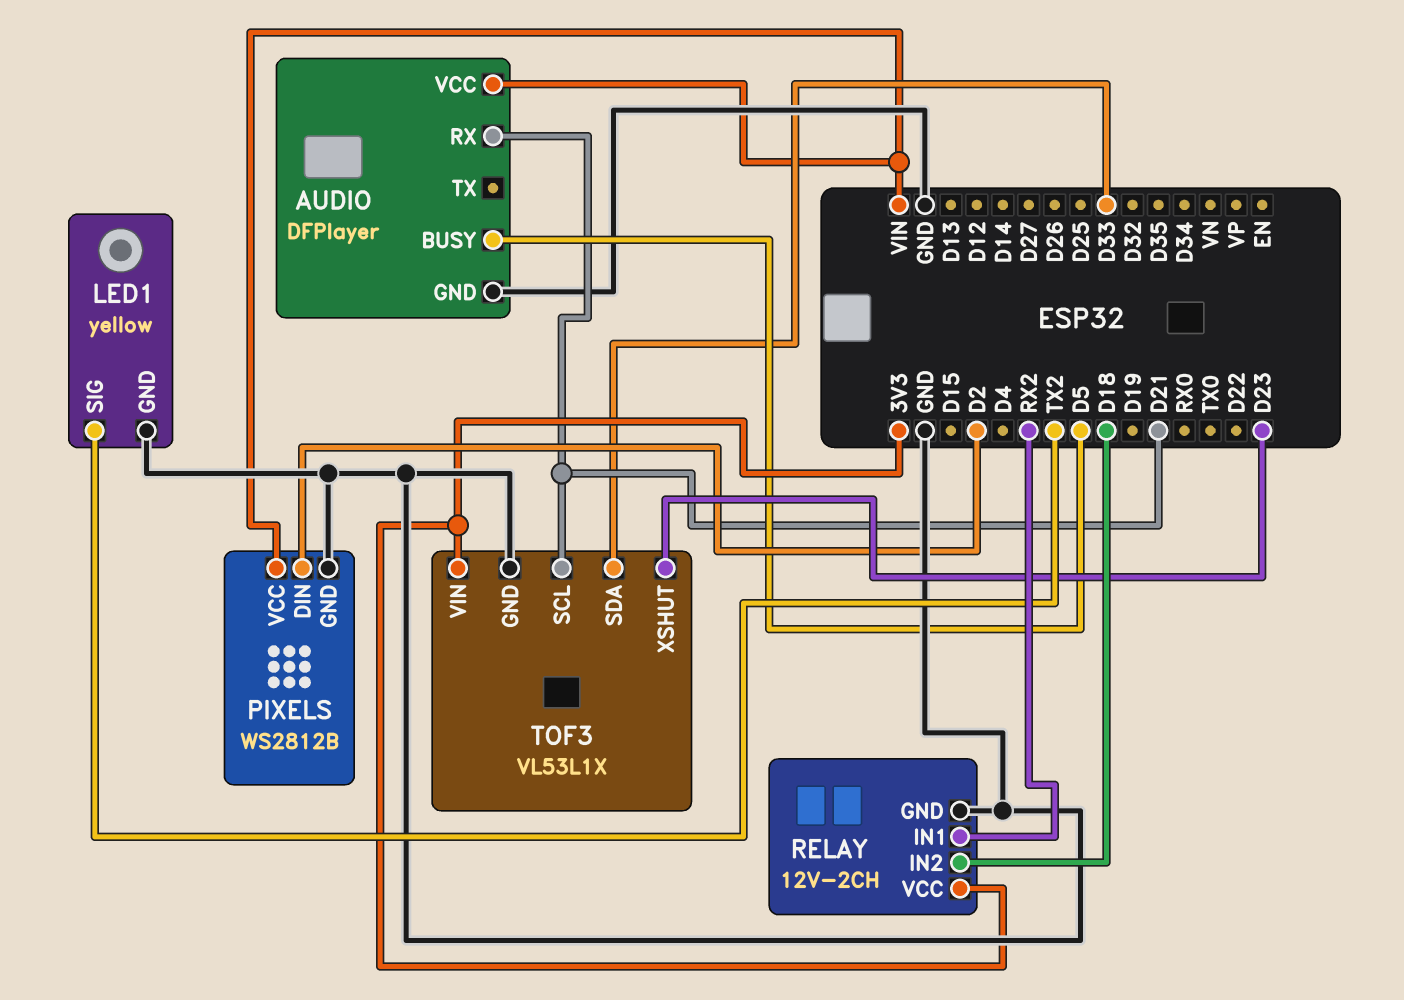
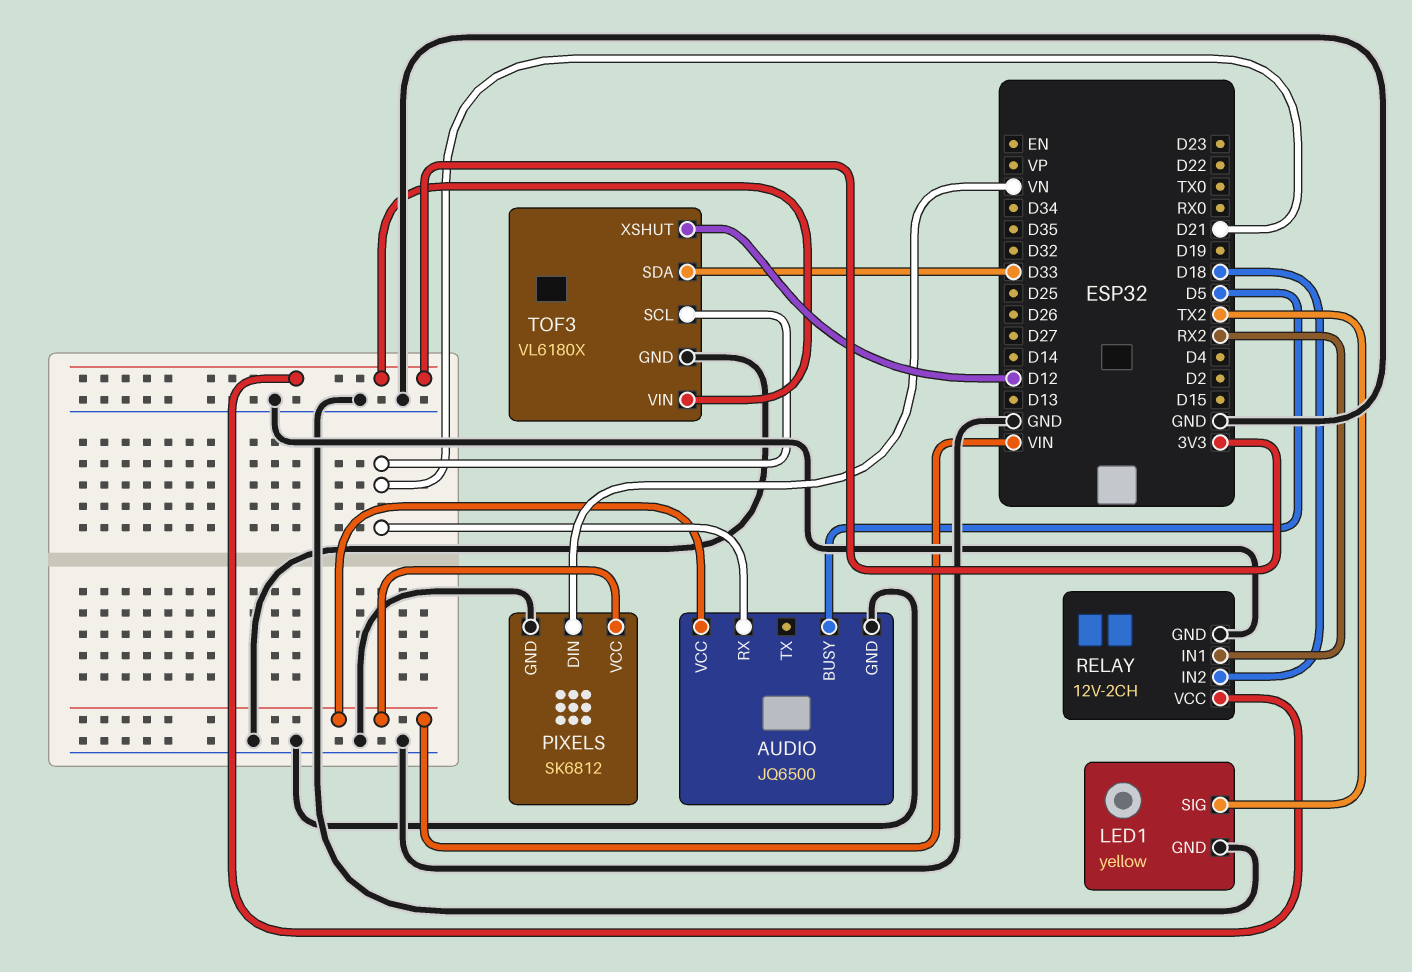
AUDIO: DFPlayer -> JQ6500
PIXELS: WS2812B -> SK6812
PIXELS pin DIN: D2 -> VN
TOF3: VL53L1X -> VL6180X
TOF3 pin XSHUT: D23 -> D12

